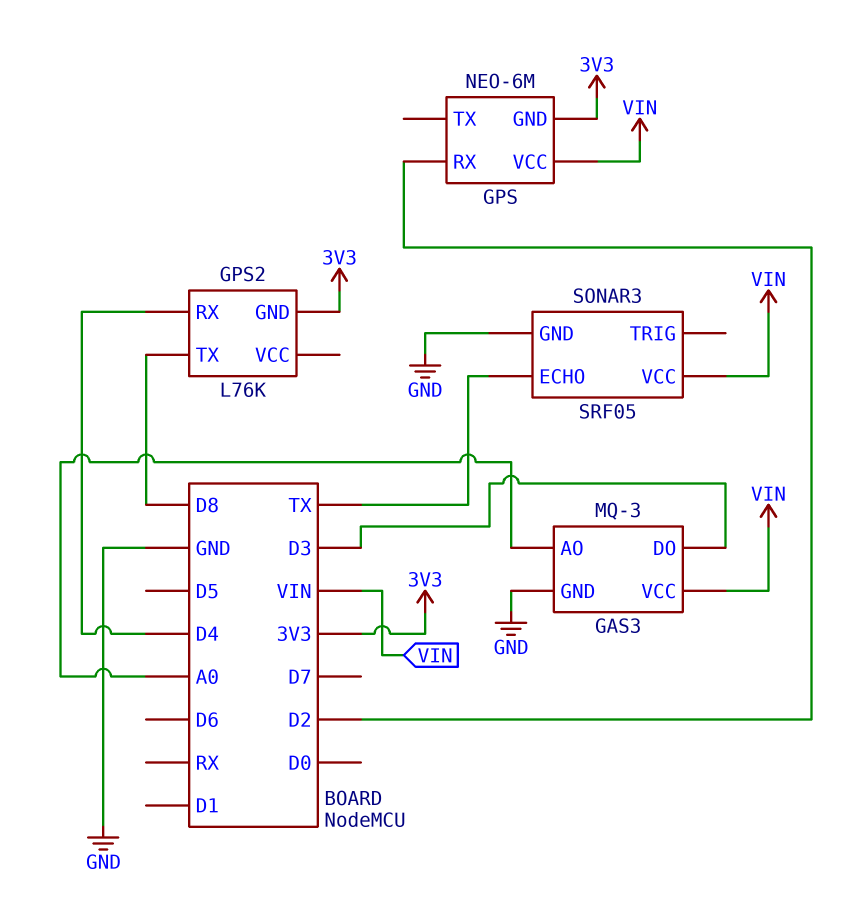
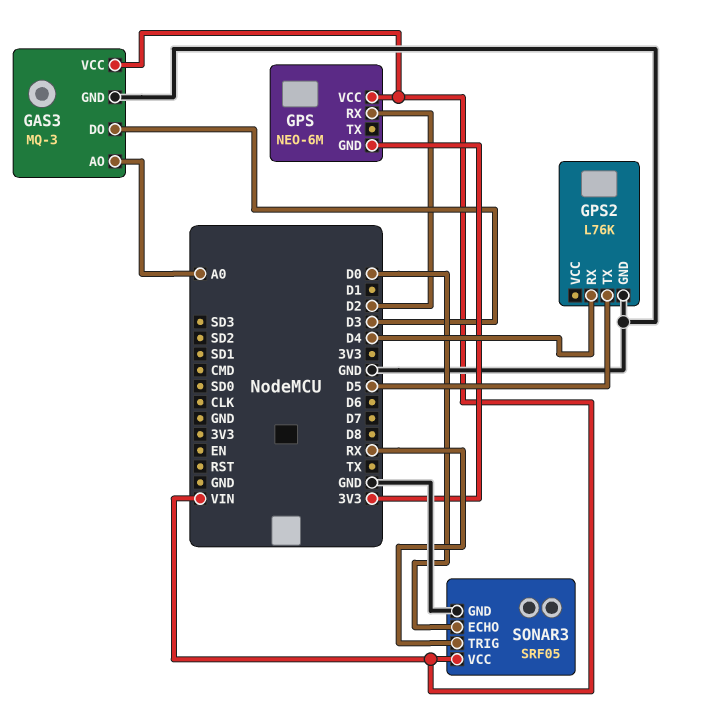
GPS2 pin GND: 3V3 -> GND
GPS2 pin TX: D8 -> D5
SONAR3 pin ECHO: TX -> D0
SONAR3 pin TRIG: none -> RX

